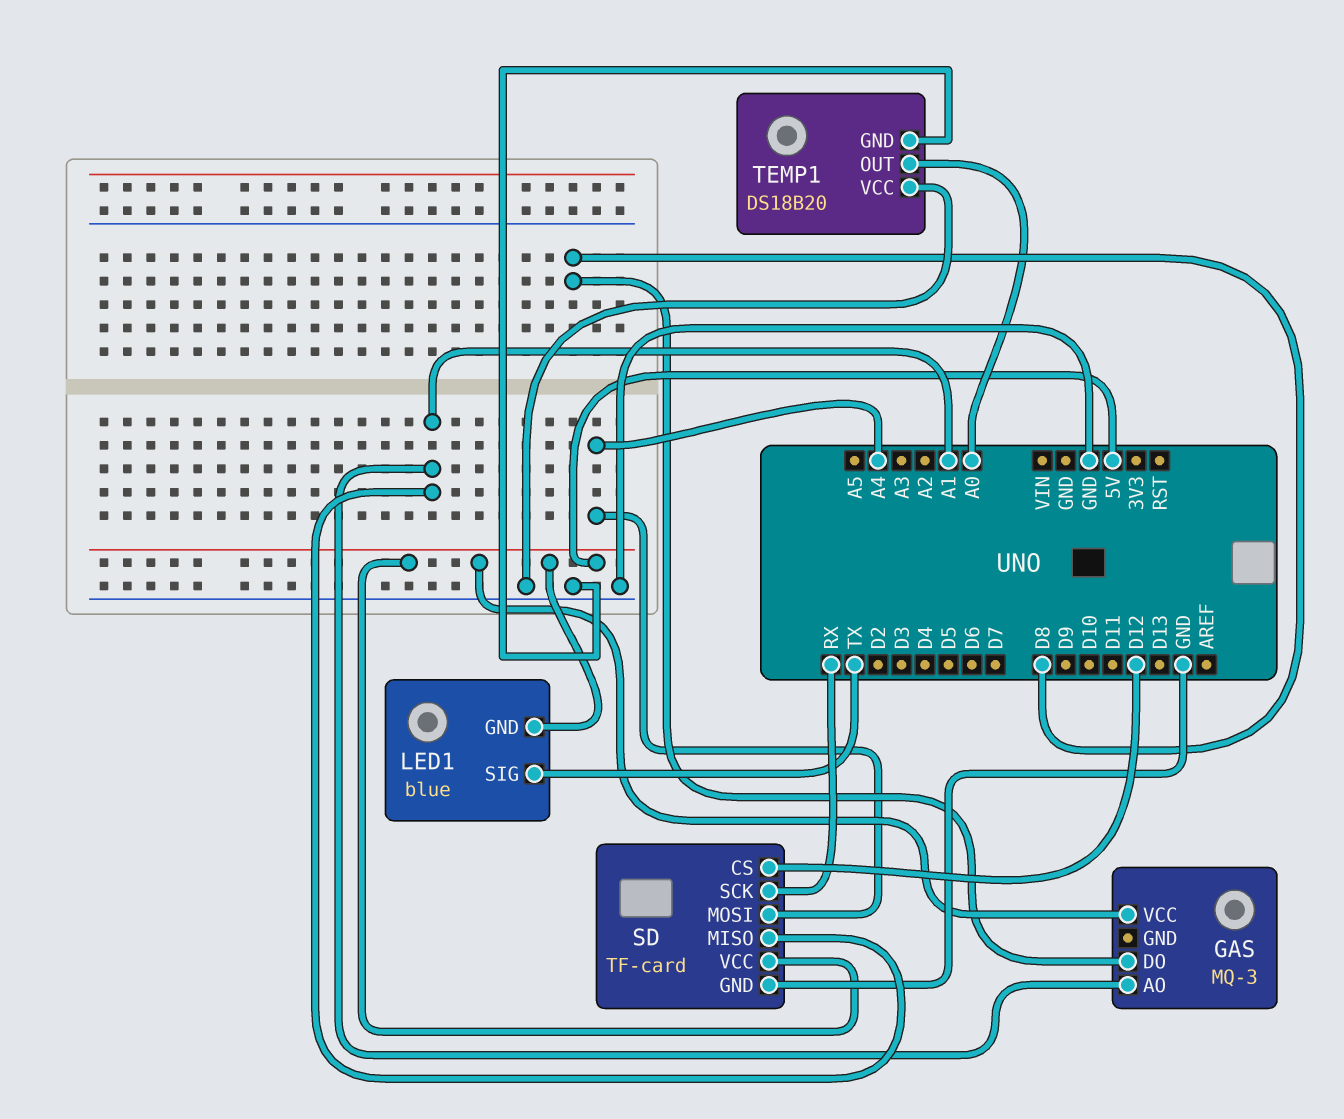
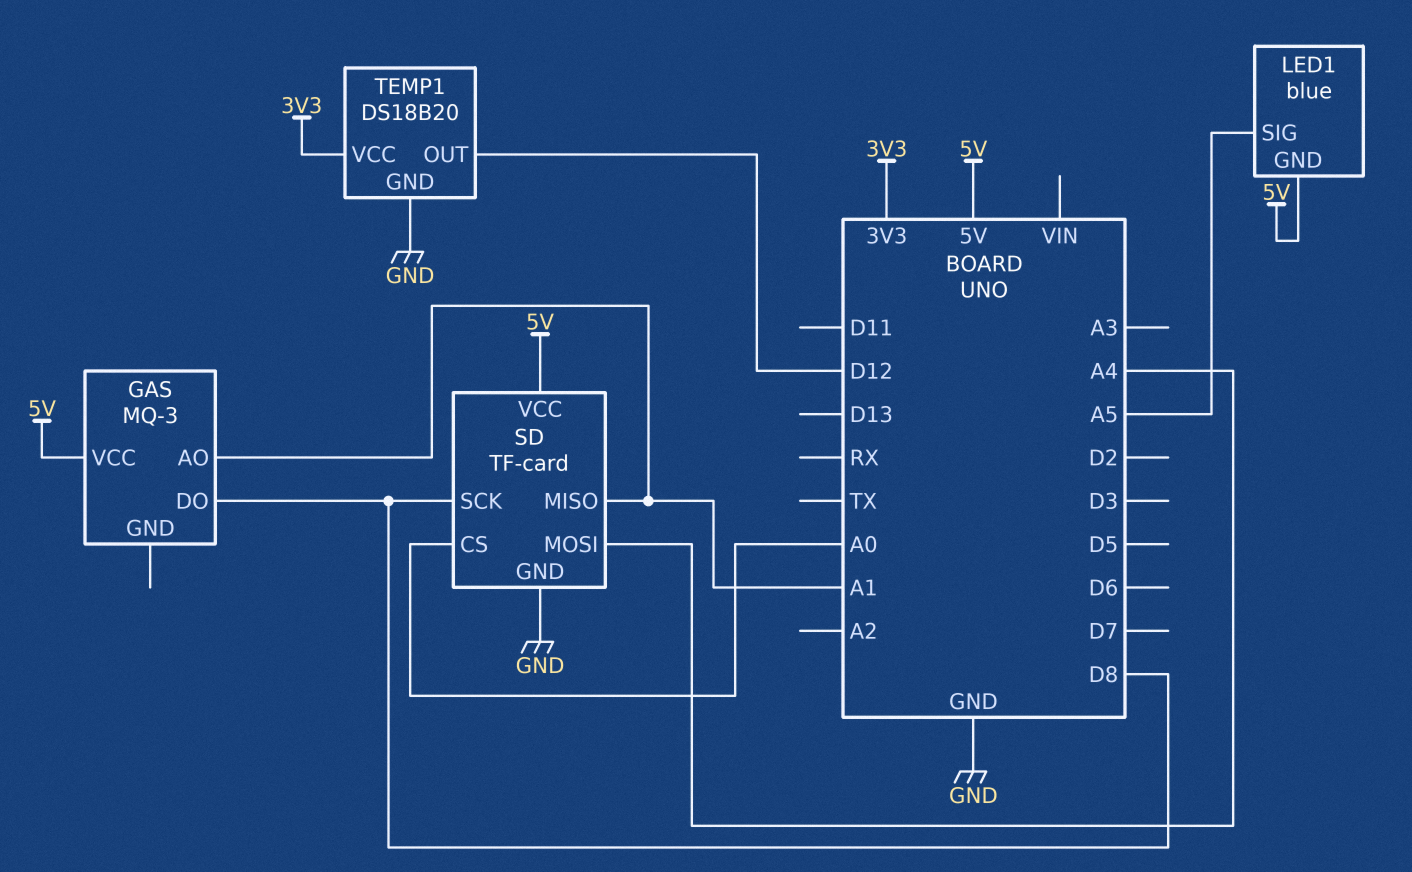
LED1 pin SIG: TX -> A5
SD pin CS: D12 -> A0
SD pin SCK: RX -> D8
TEMP1 pin OUT: A0 -> D12
TEMP1 pin VCC: GND -> 3V3

